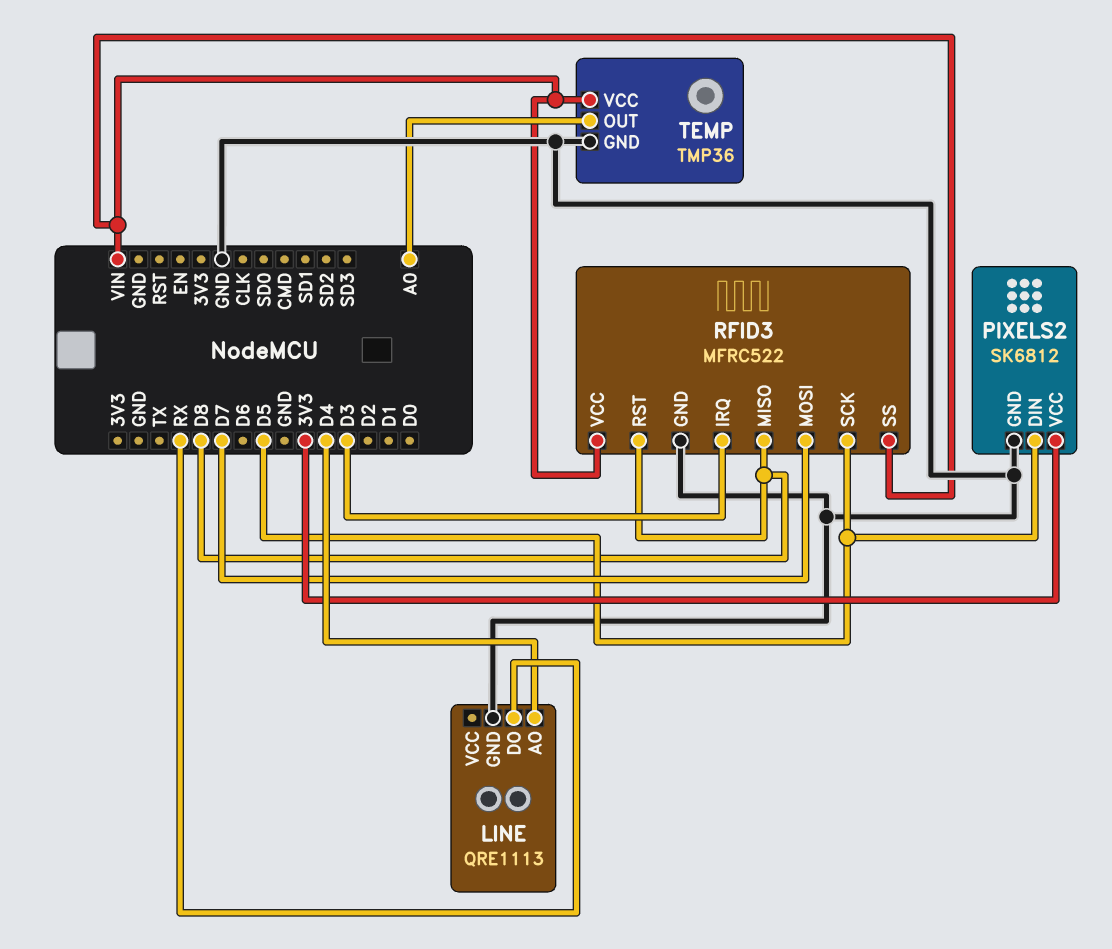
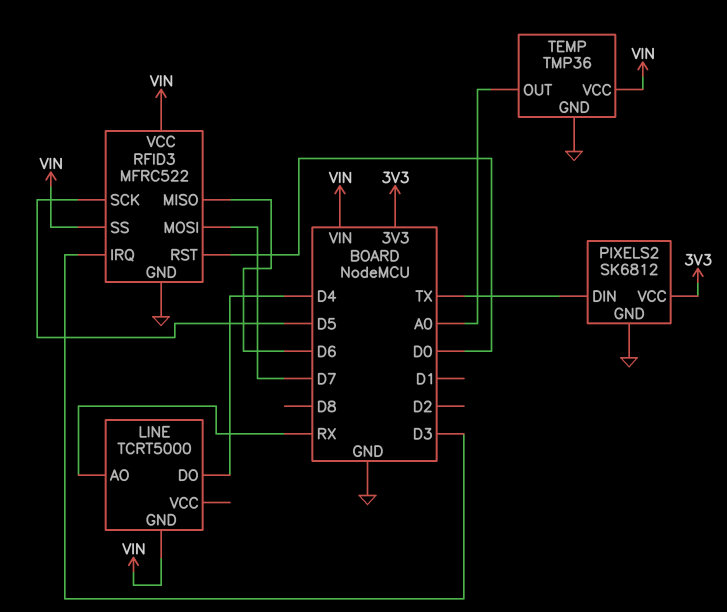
LINE: QRE1113 -> TCRT5000
LINE pin AO: D4 -> RX
LINE pin DO: RX -> D4
LINE pin GND: GND -> VIN
PIXELS2 pin DIN: D5 -> TX
RFID3 pin MISO: D8 -> D6
RFID3 pin RST: D8 -> D0

